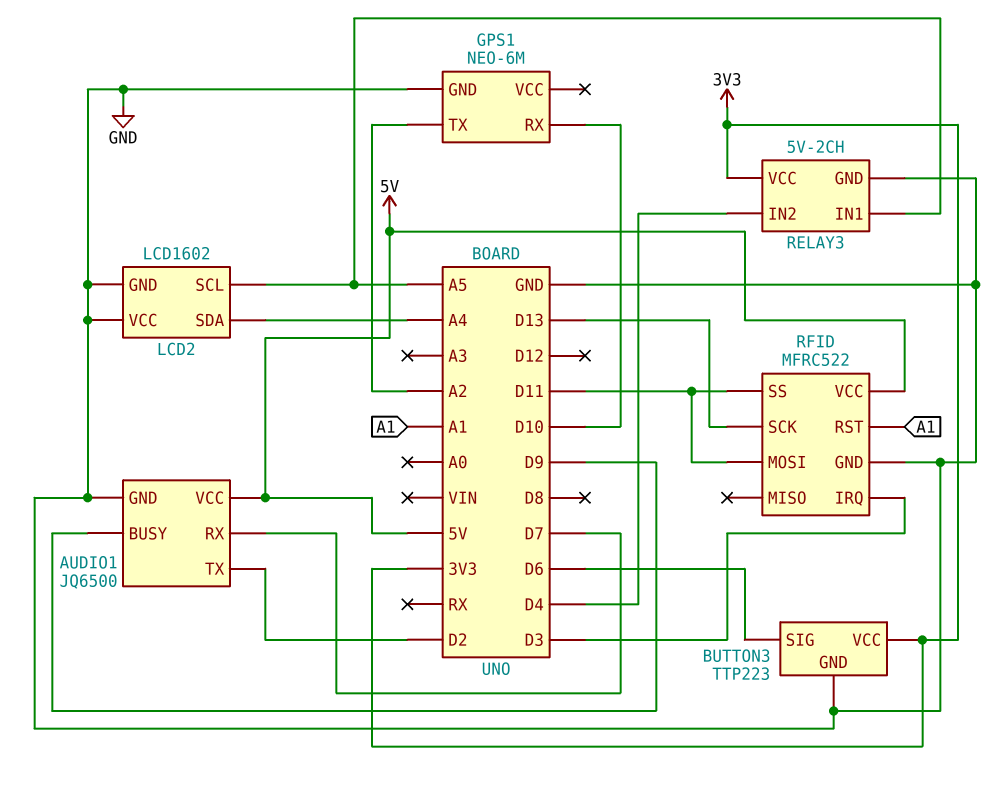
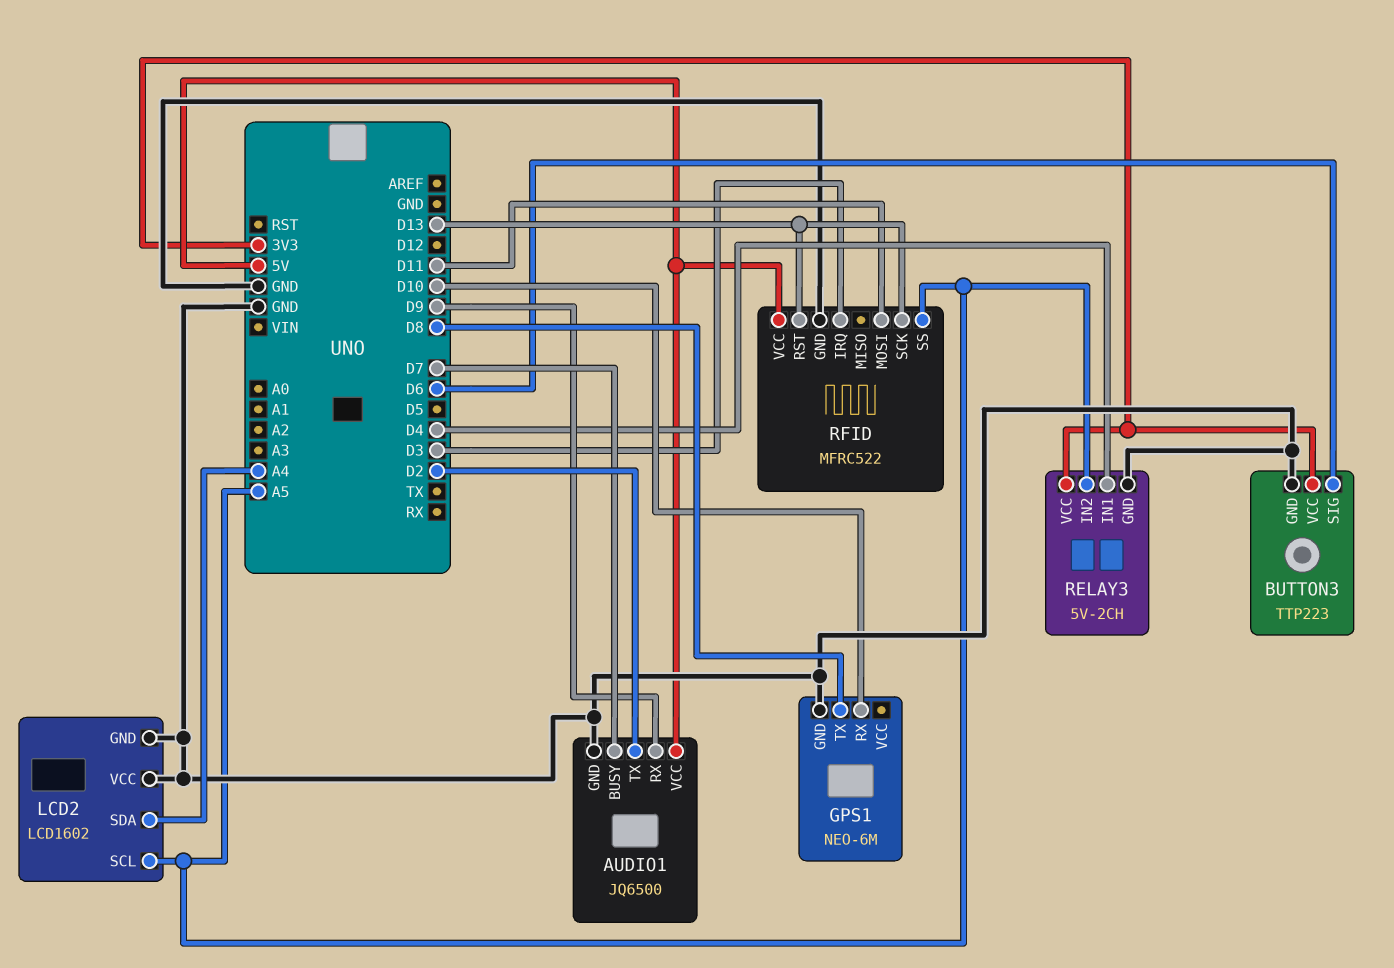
AUDIO1 pin BUSY: D9 -> D7
AUDIO1 pin RX: D7 -> D9
GPS1 pin TX: A2 -> D8
RELAY3 pin IN1: A5 -> D4
RELAY3 pin IN2: D4 -> A5
RFID pin RST: A1 -> D13
RFID pin SS: D11 -> A5

